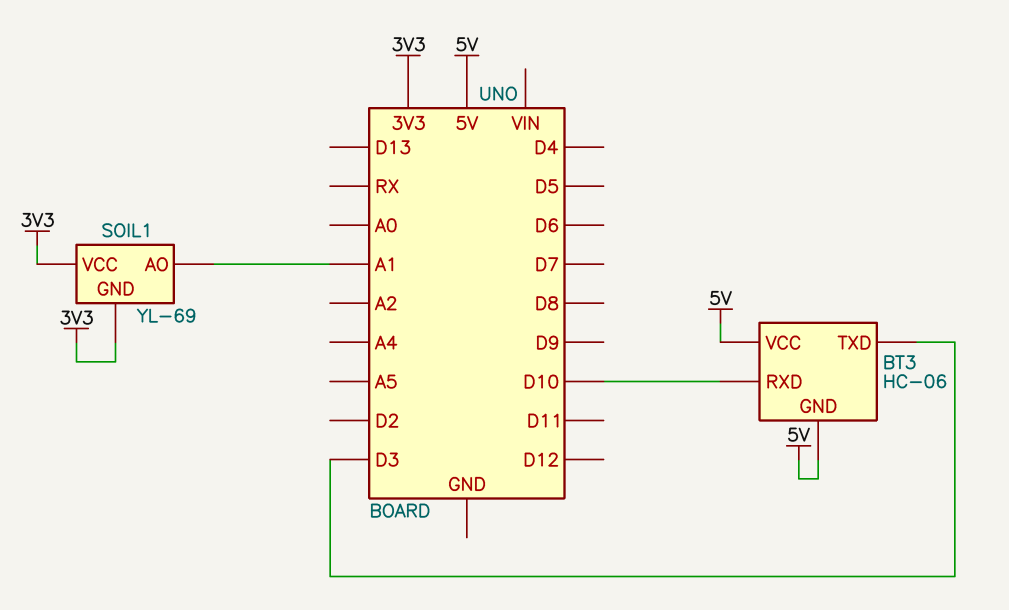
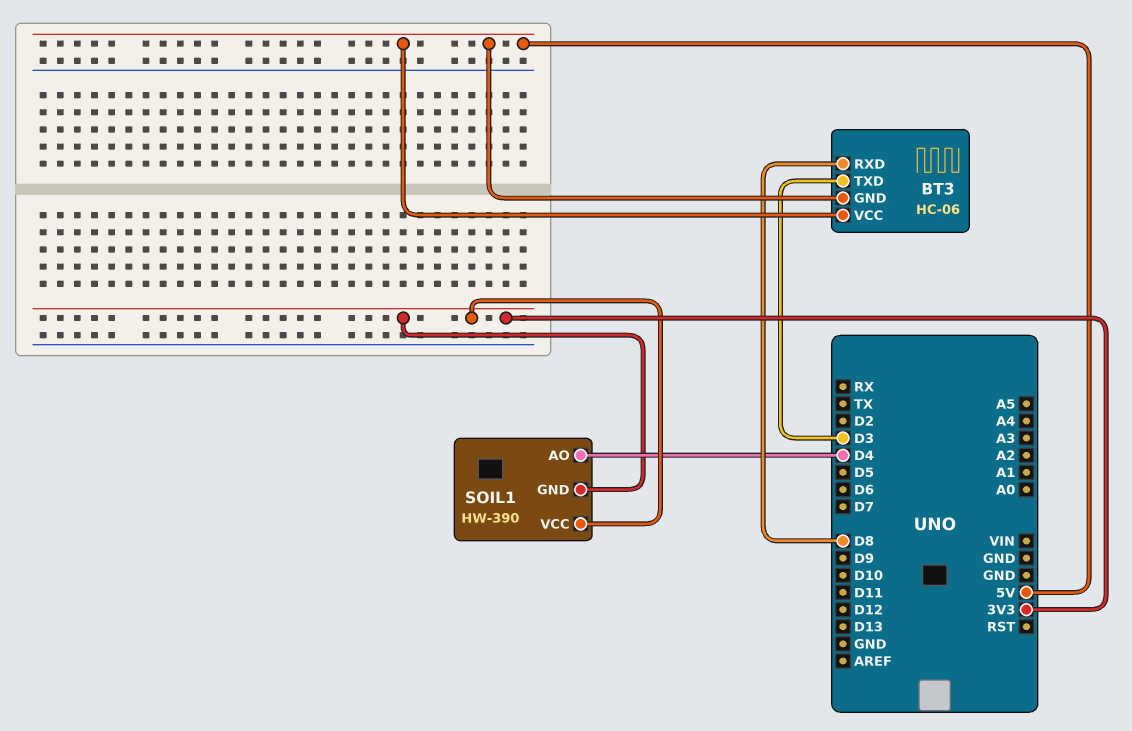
BT3 pin RXD: D10 -> D8
SOIL1: YL-69 -> HW-390
SOIL1 pin AO: A1 -> D4

